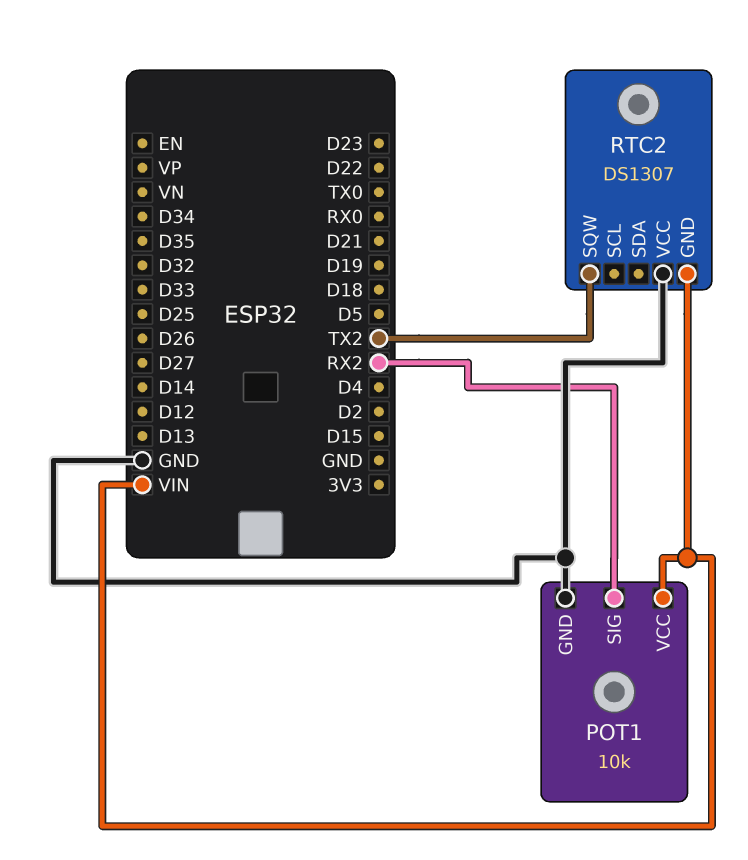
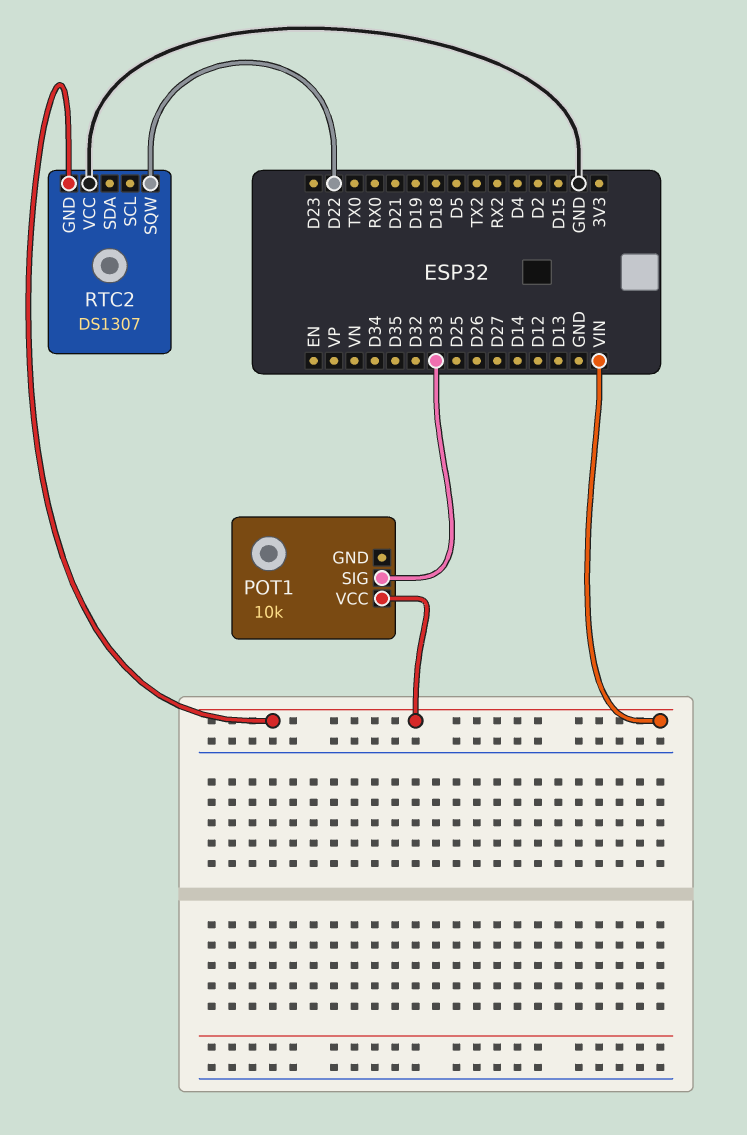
POT1 pin GND: GND -> none
POT1 pin SIG: RX2 -> D33
RTC2 pin SQW: TX2 -> D22

